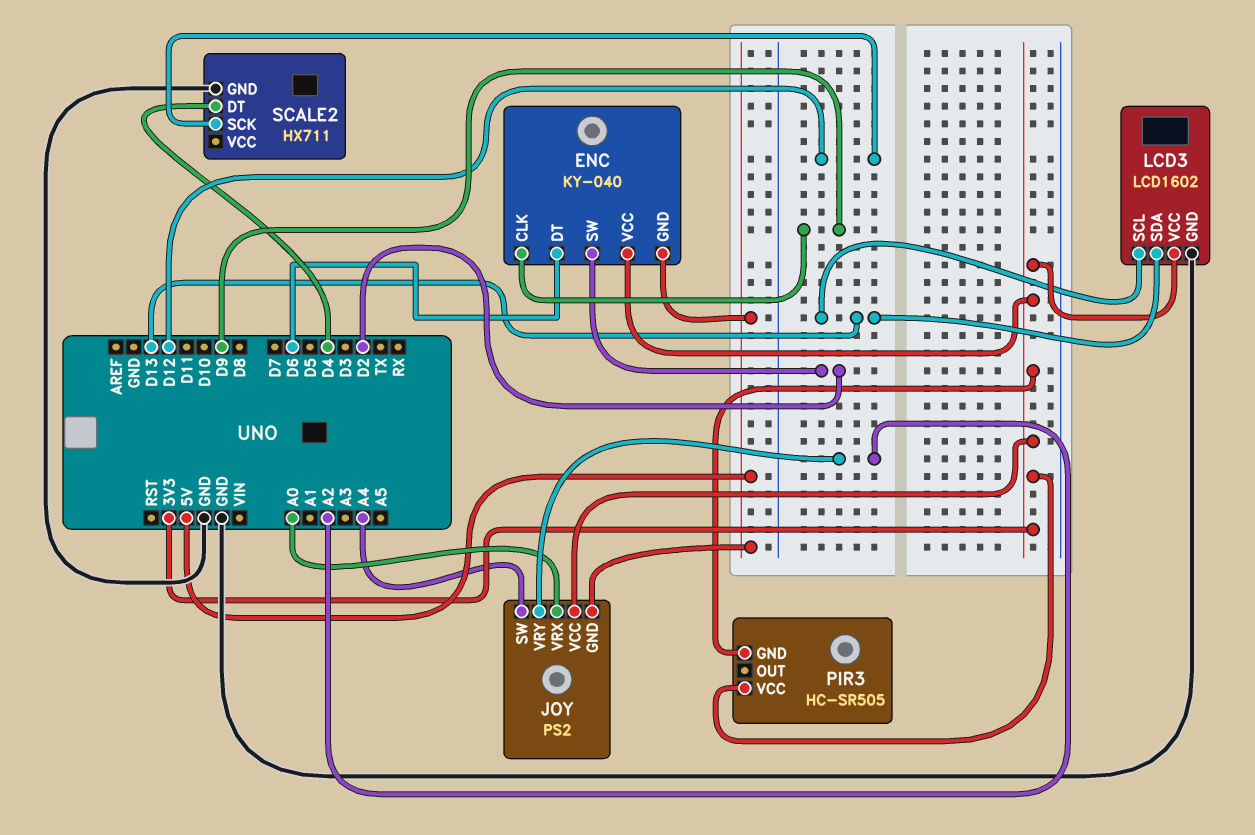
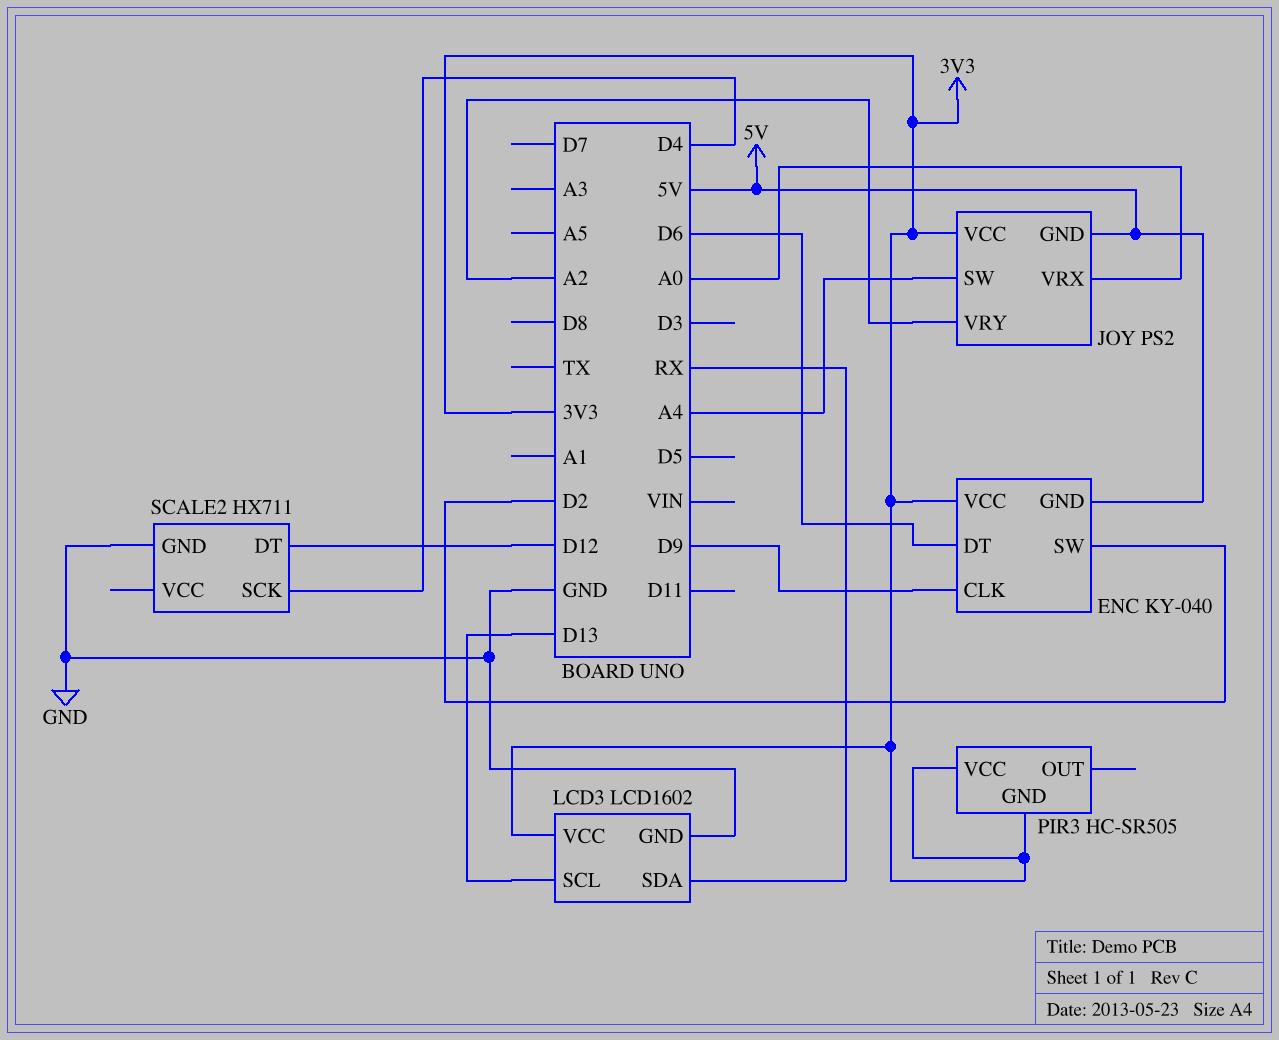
LCD3 pin SDA: D13 -> RX
SCALE2 pin DT: D4 -> D12
SCALE2 pin SCK: D12 -> D4

